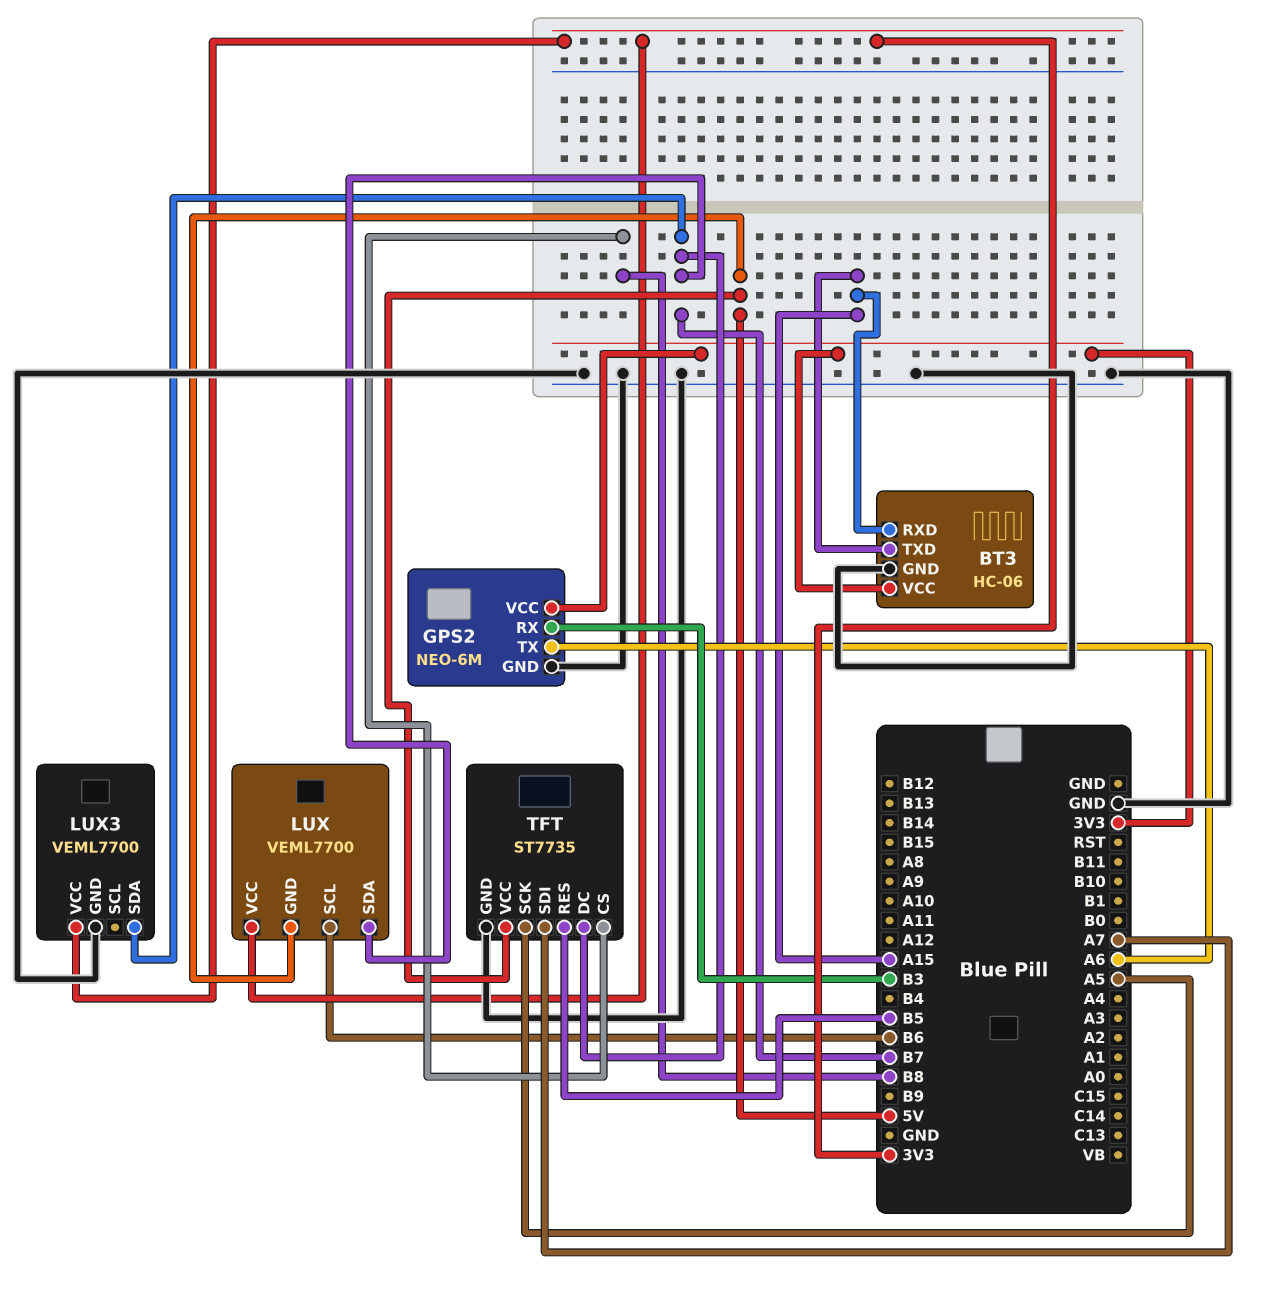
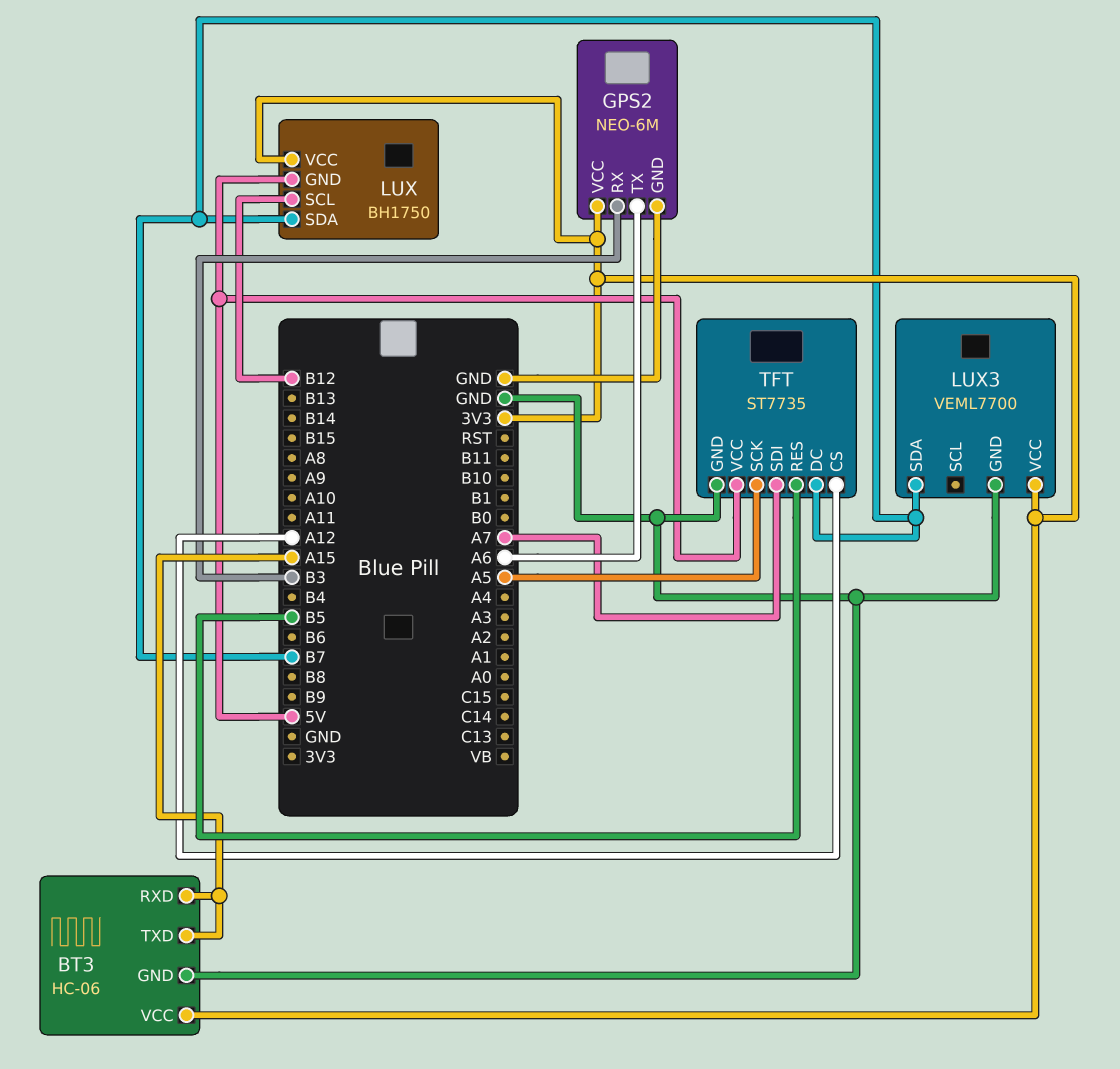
LUX: VEML7700 -> BH1750
LUX pin SCL: B6 -> B12
TFT pin CS: B8 -> A12

